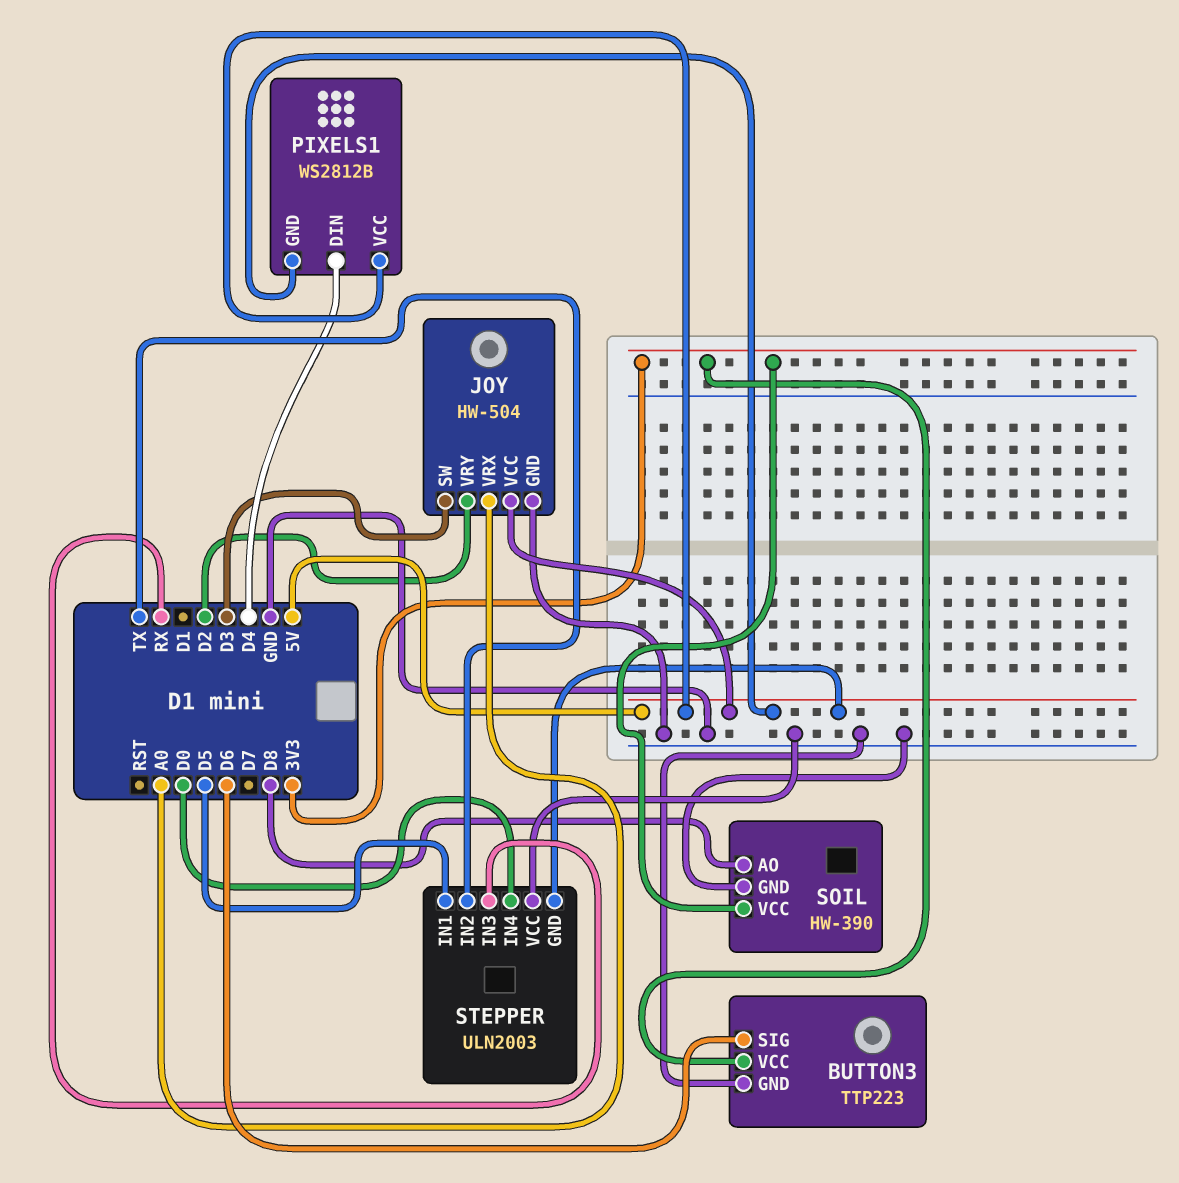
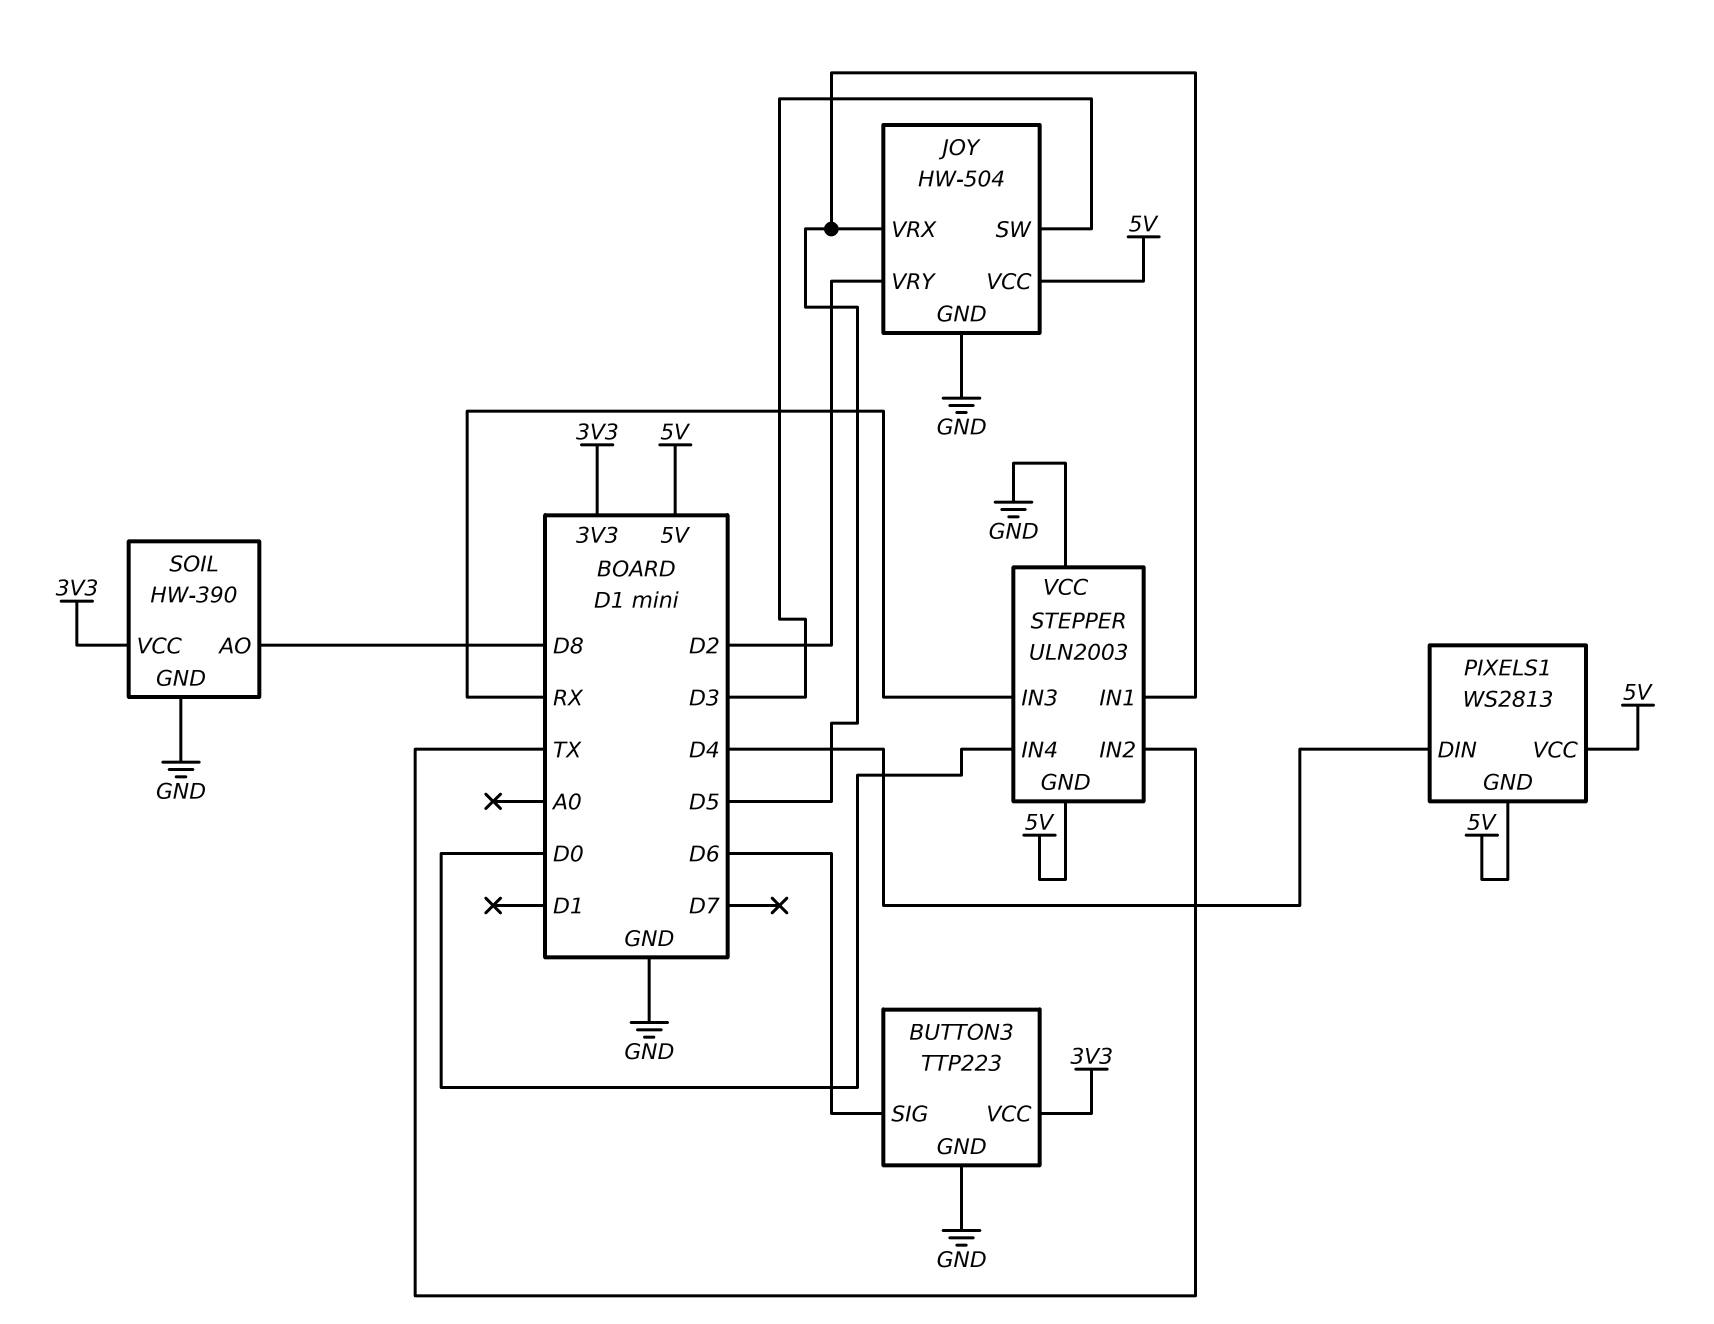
JOY pin VRX: A0 -> D5
PIXELS1: WS2812B -> WS2813

